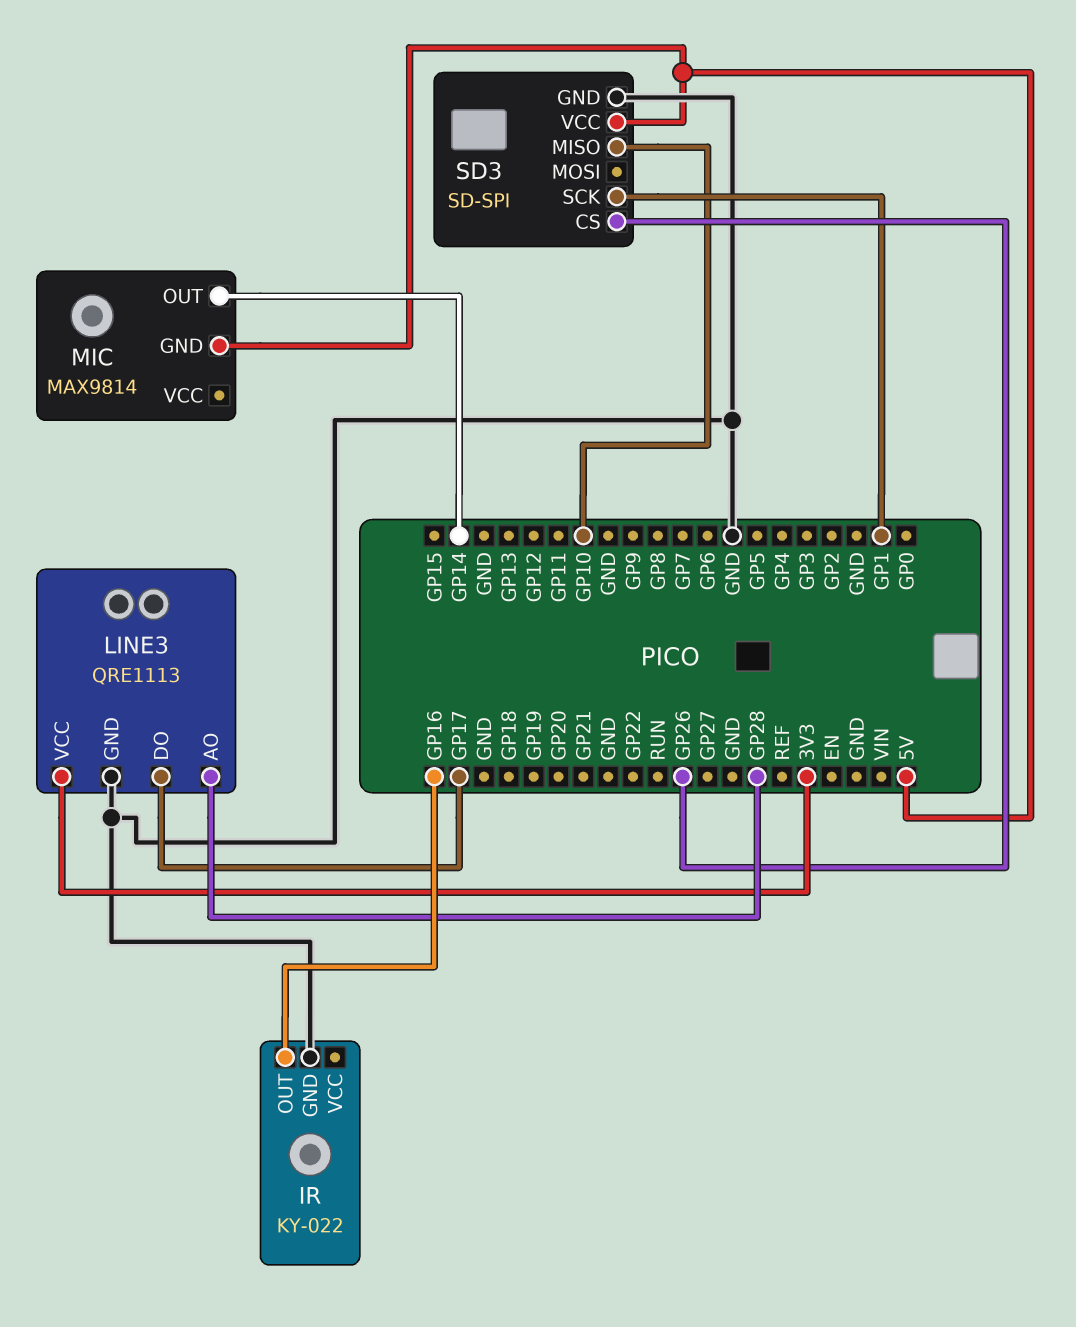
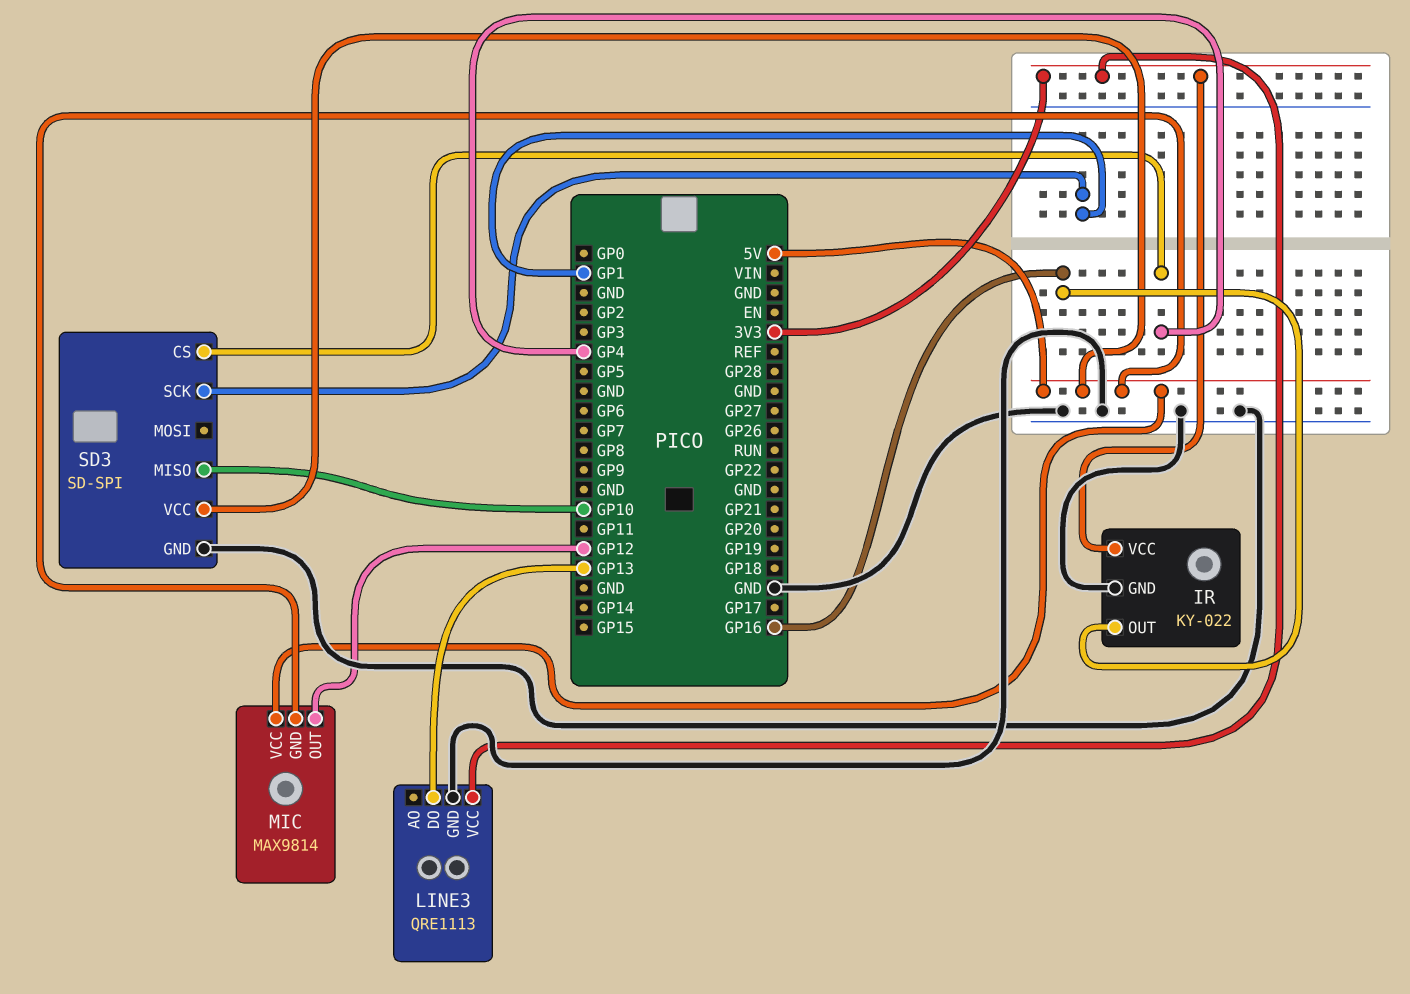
IR pin VCC: none -> 3V3
LINE3 pin AO: GP28 -> none
LINE3 pin DO: GP17 -> GP13
MIC pin OUT: GP14 -> GP12
MIC pin VCC: none -> 5V
SD3 pin CS: GP26 -> GP4

